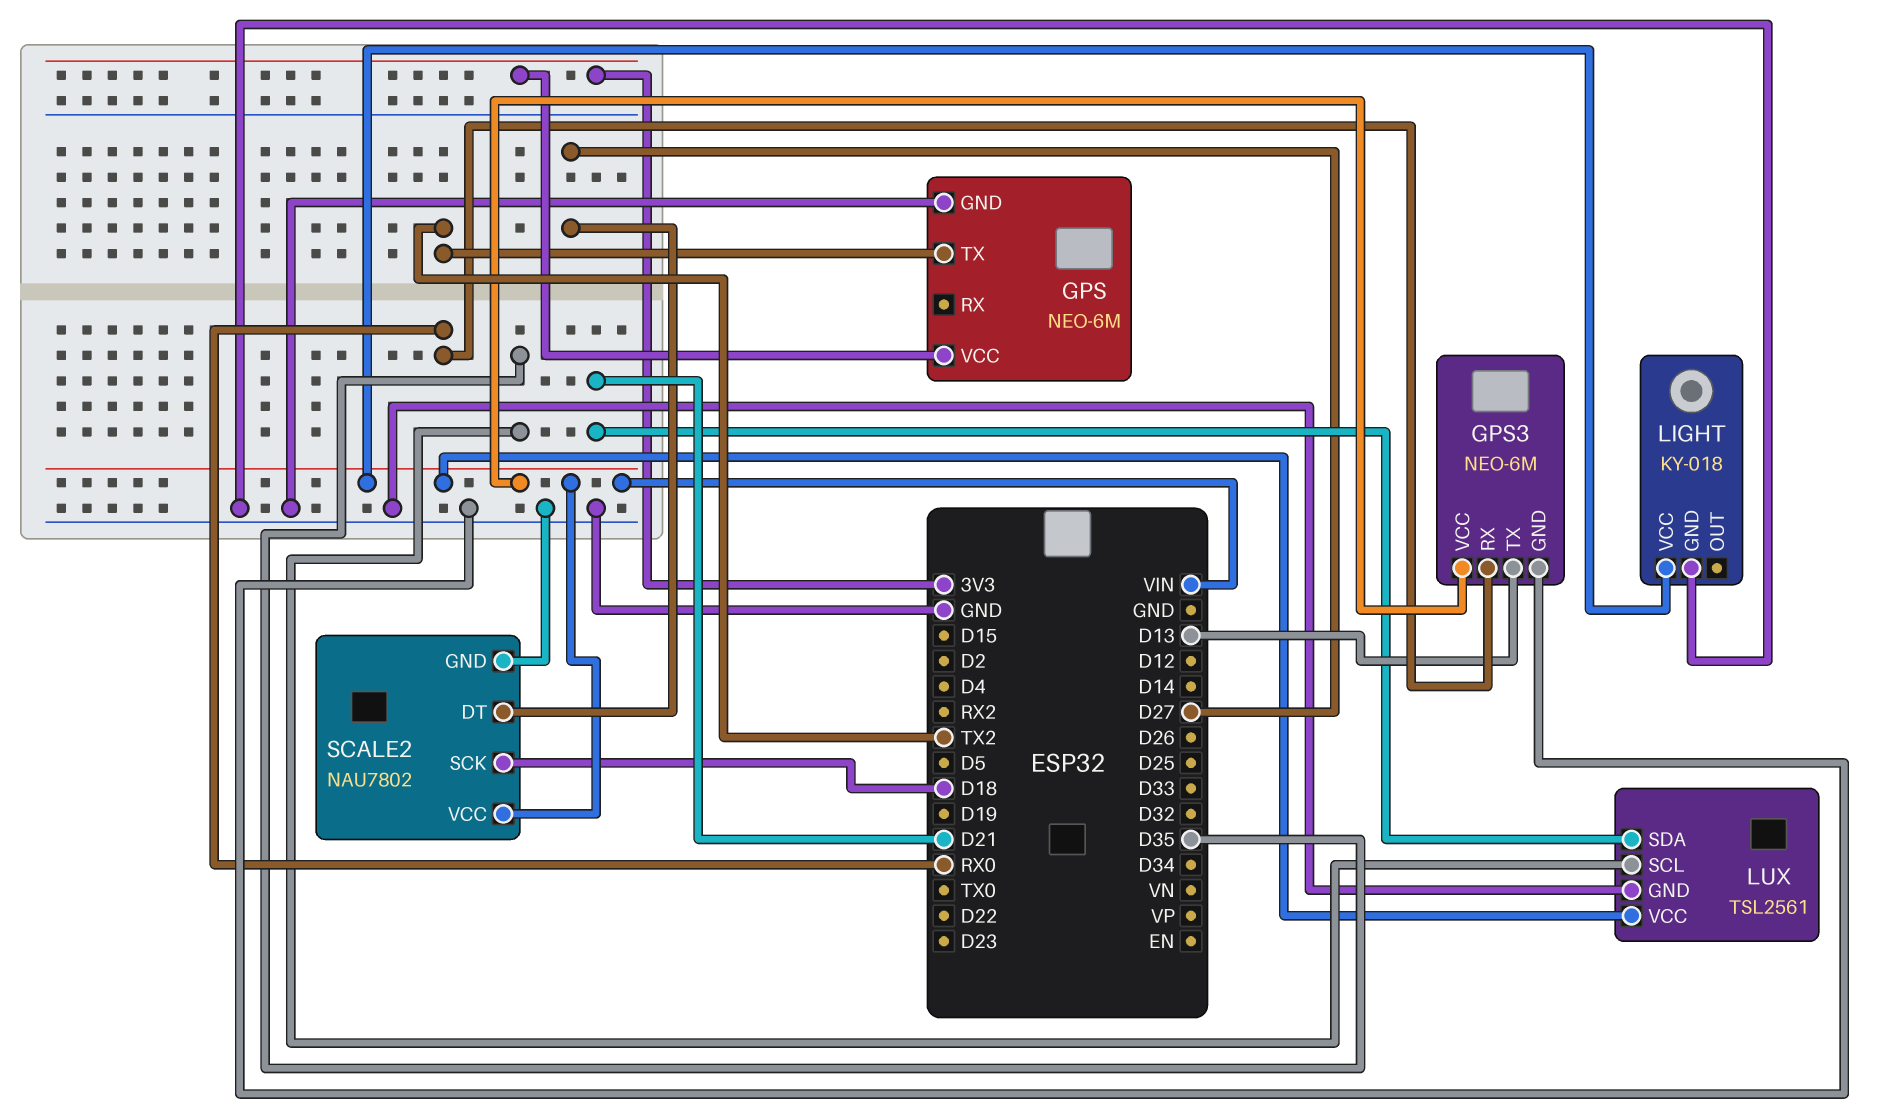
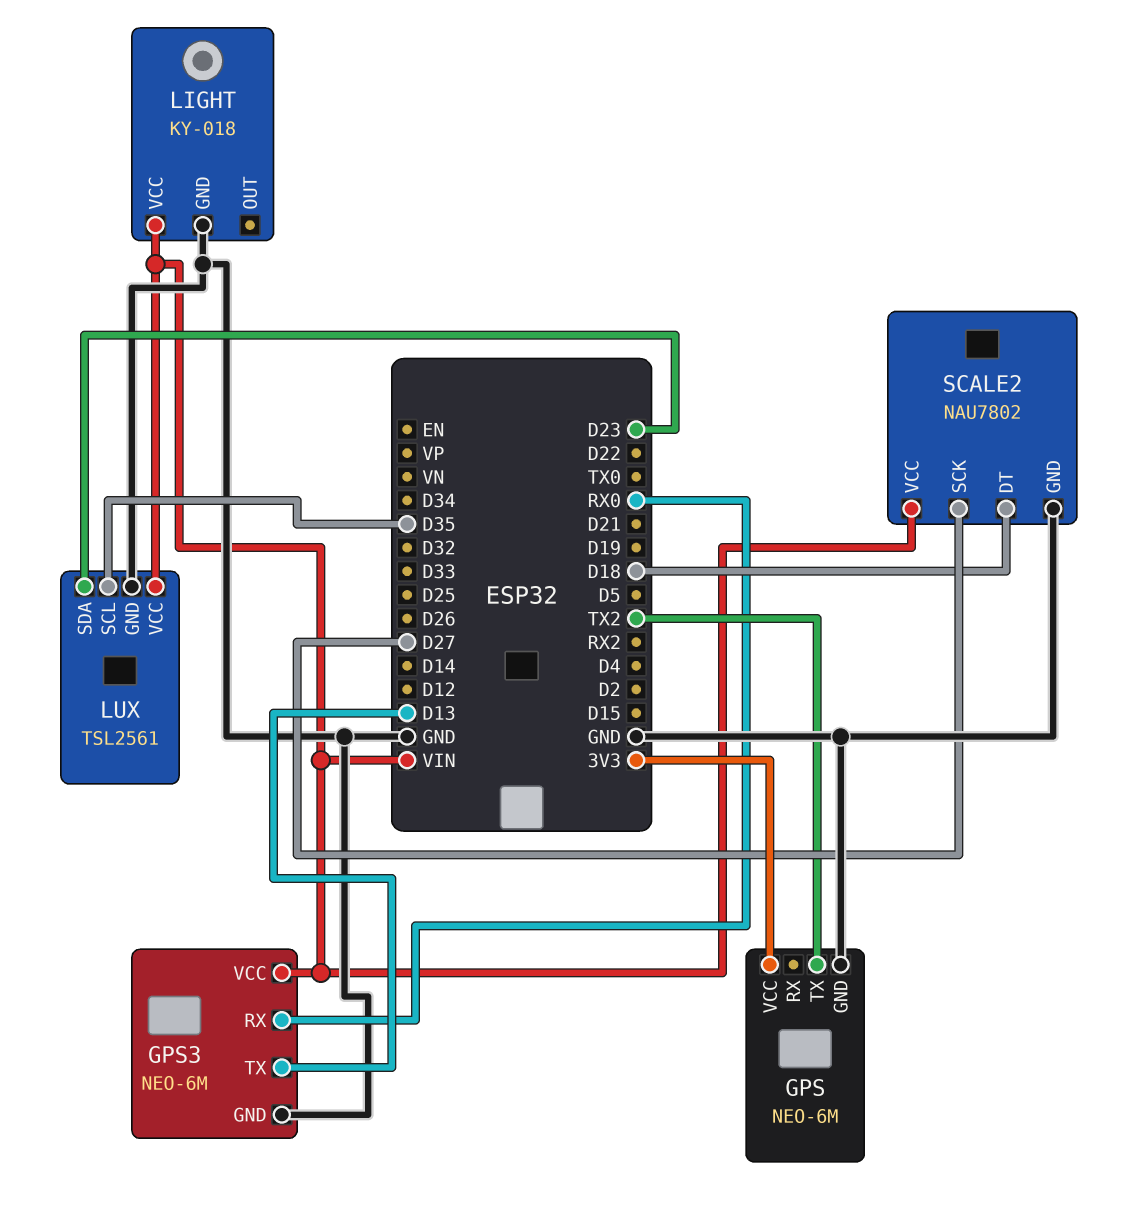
LUX pin SDA: D21 -> D23
SCALE2 pin DT: D27 -> D18
SCALE2 pin SCK: D18 -> D27

